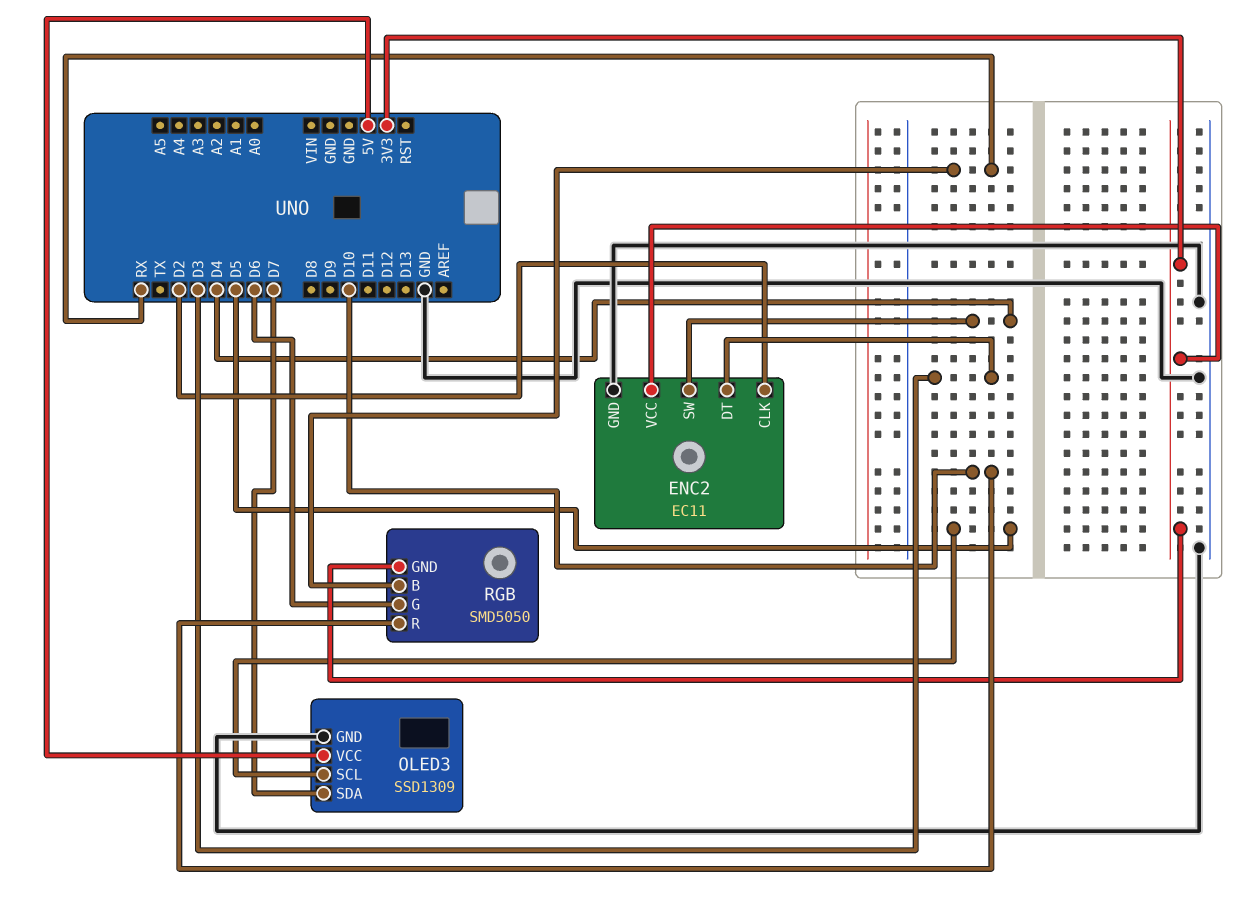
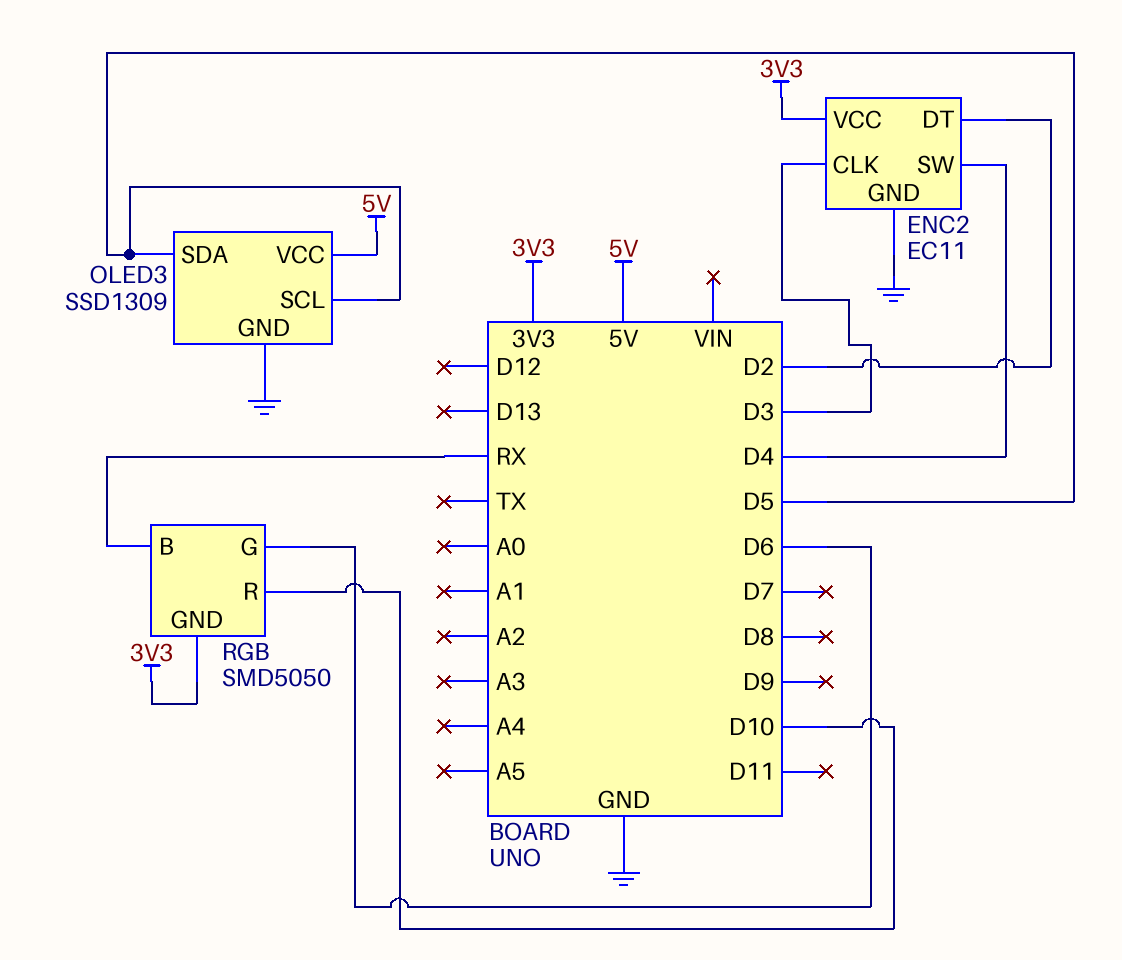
ENC2 pin CLK: D2 -> D3
ENC2 pin DT: D3 -> D2
OLED3 pin SDA: D7 -> D5

